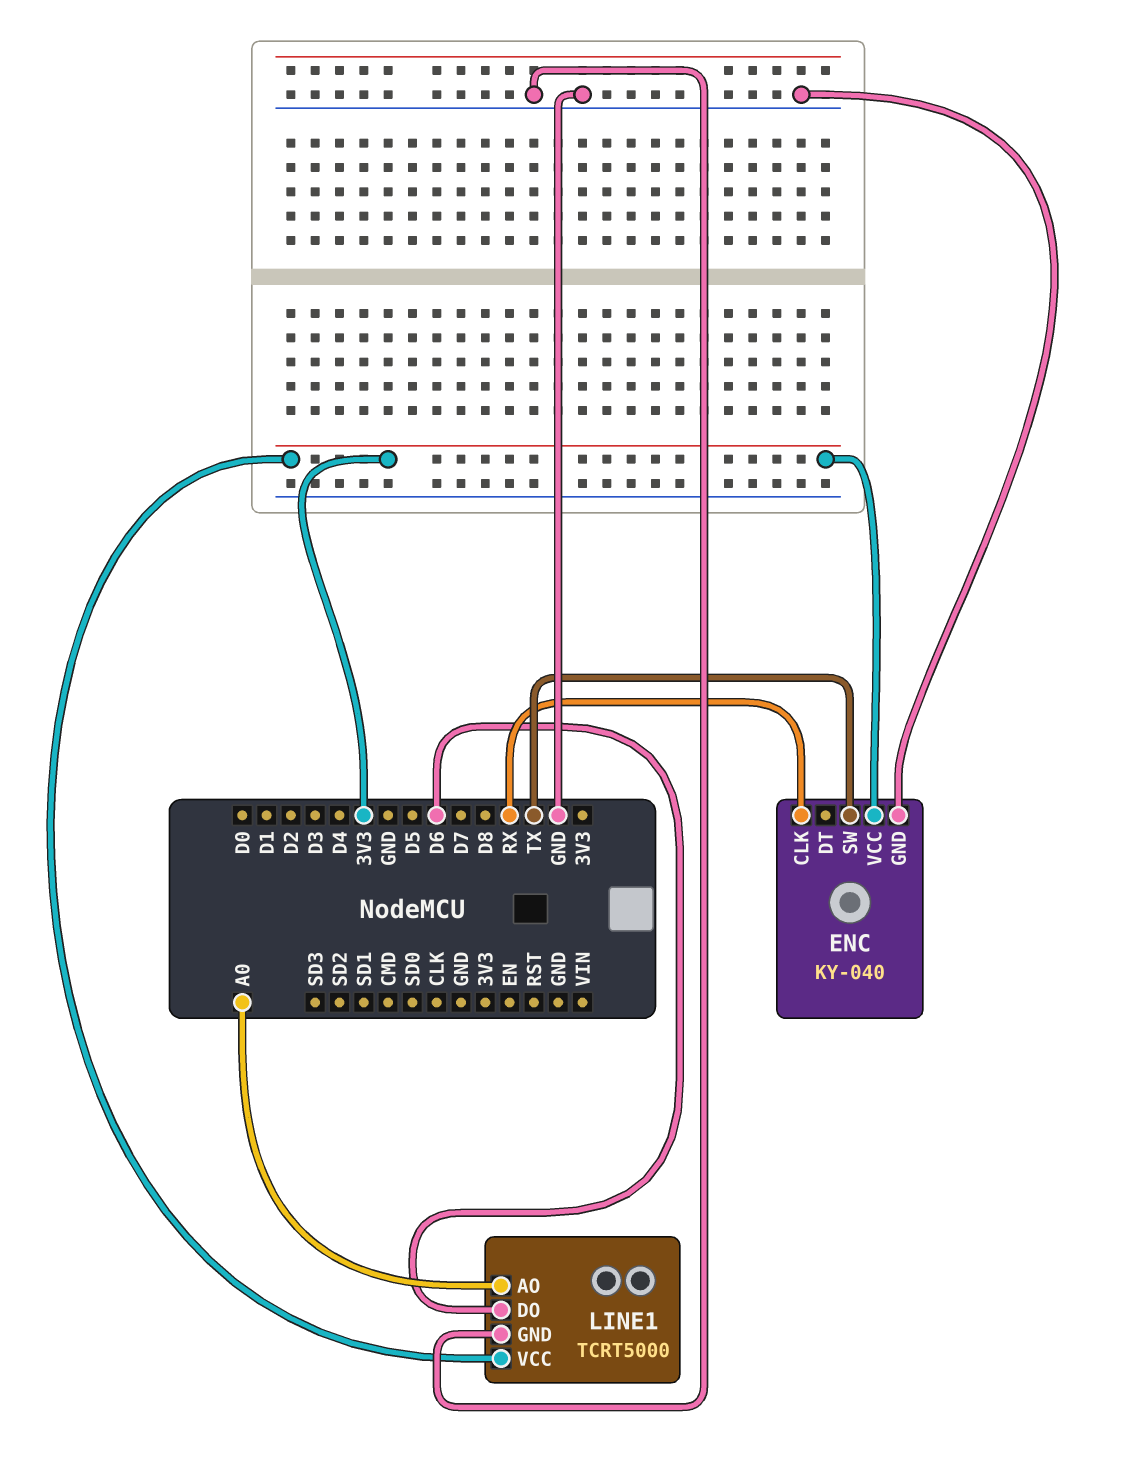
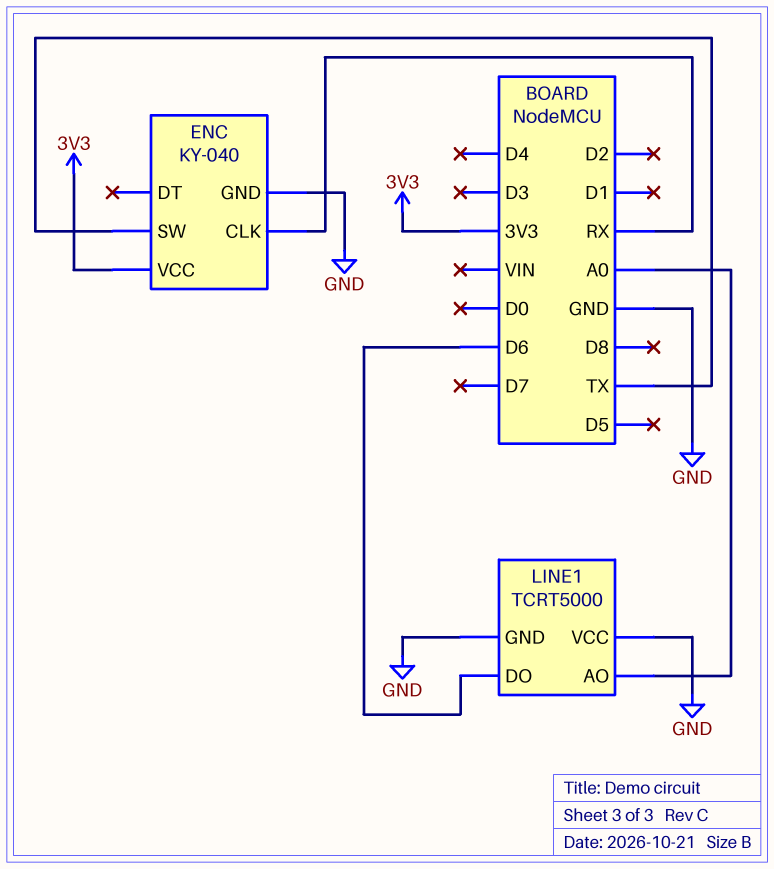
LINE1 pin VCC: 3V3 -> GND

